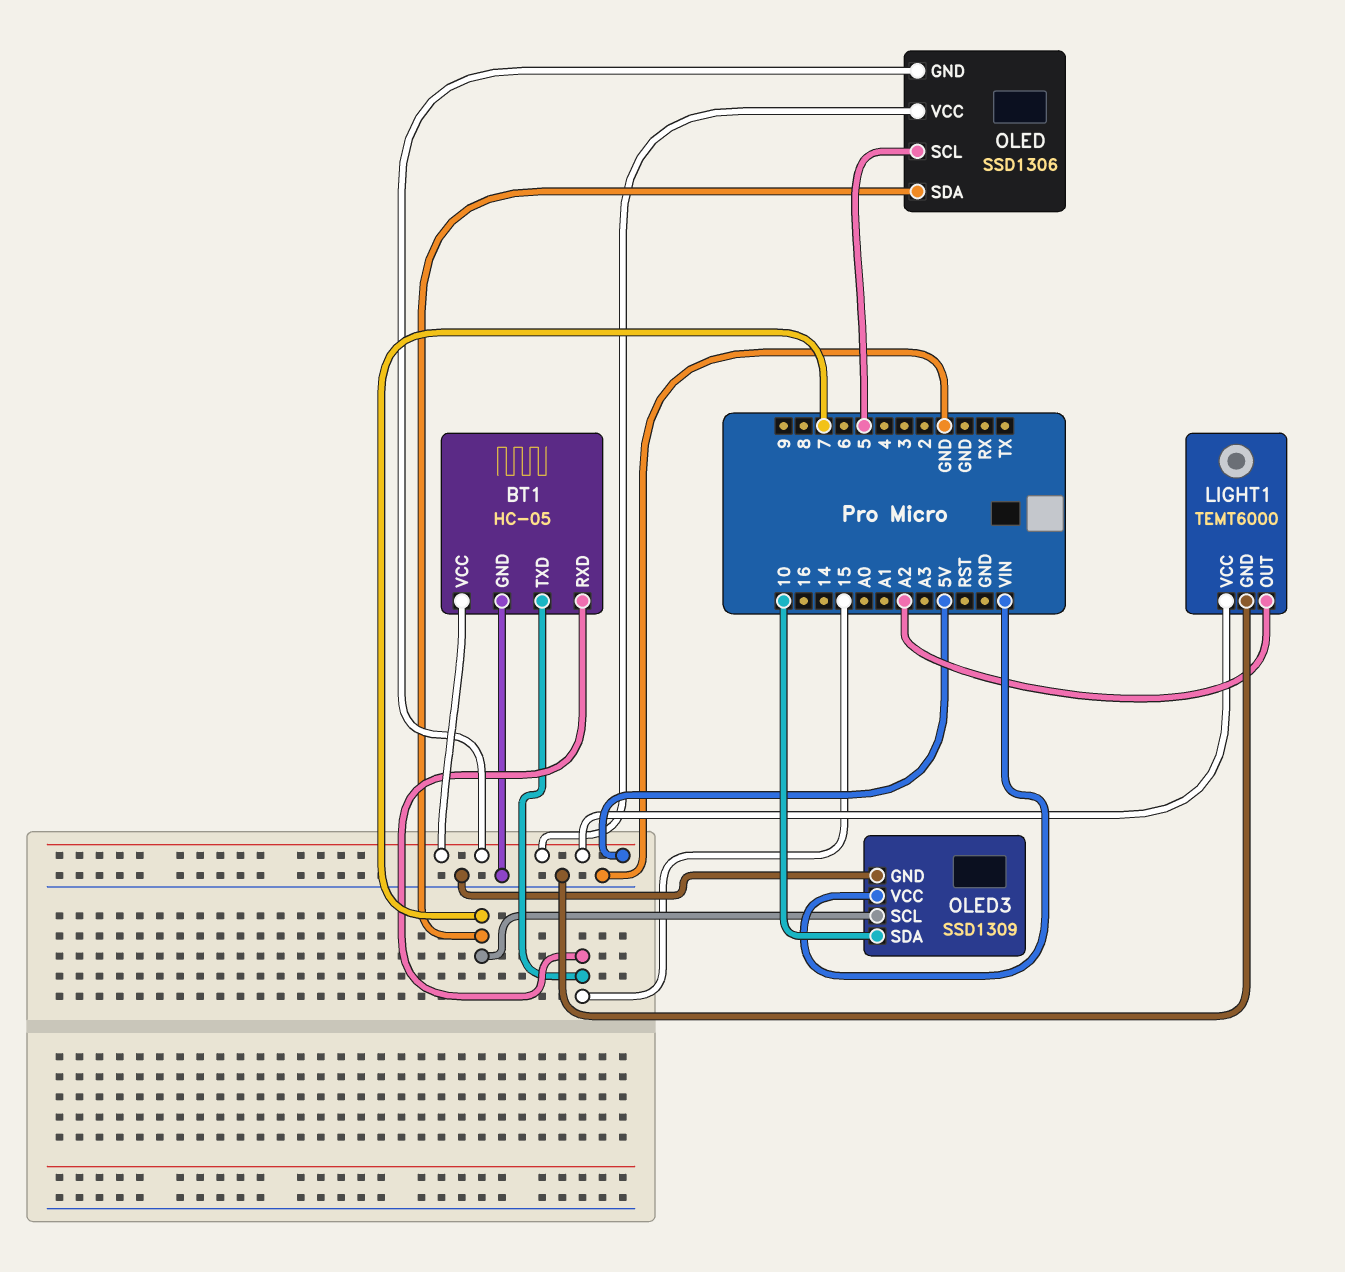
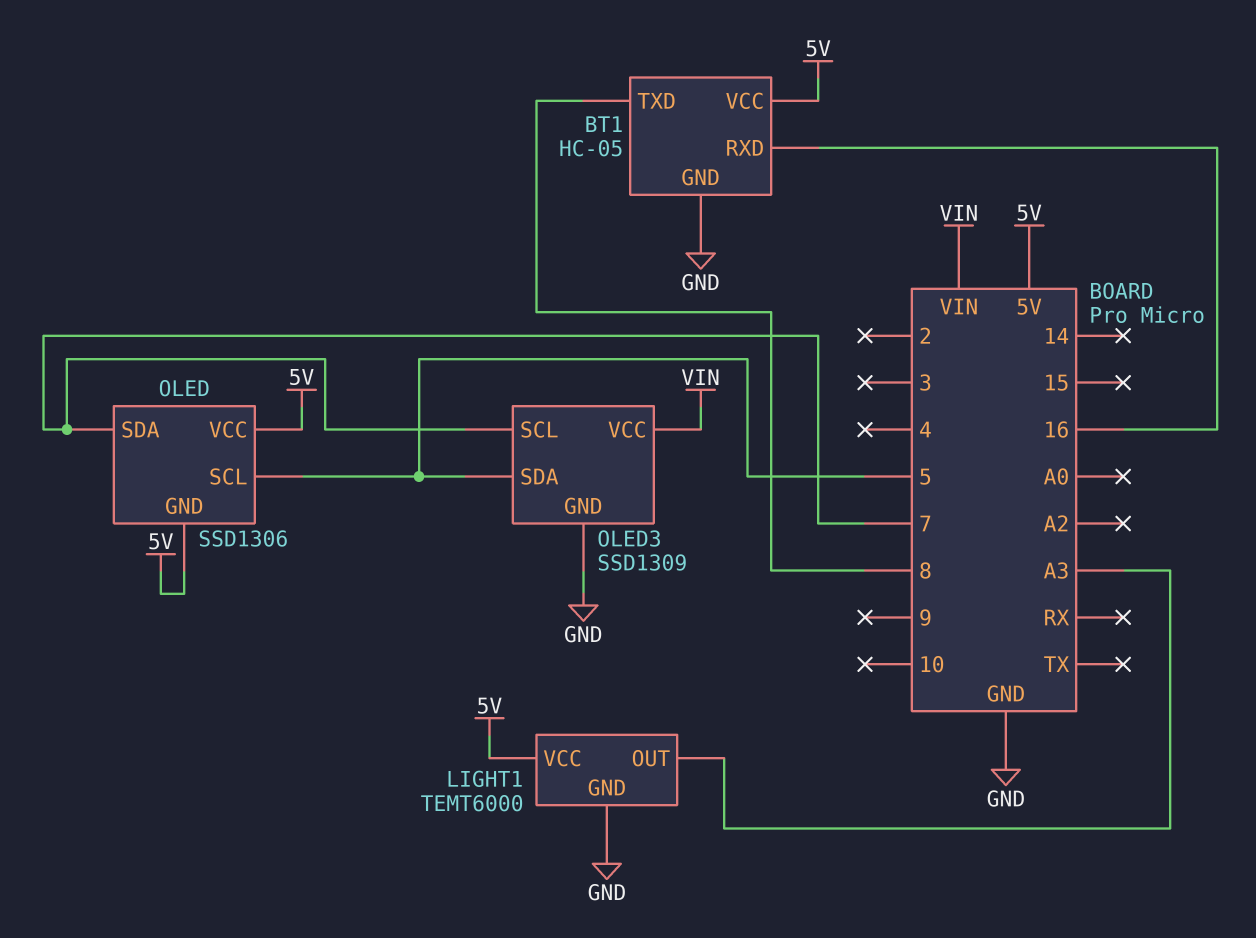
BT1 pin RXD: 15 -> 16
BT1 pin TXD: 15 -> 8
LIGHT1 pin OUT: A2 -> A3
OLED3 pin SDA: 10 -> 5

